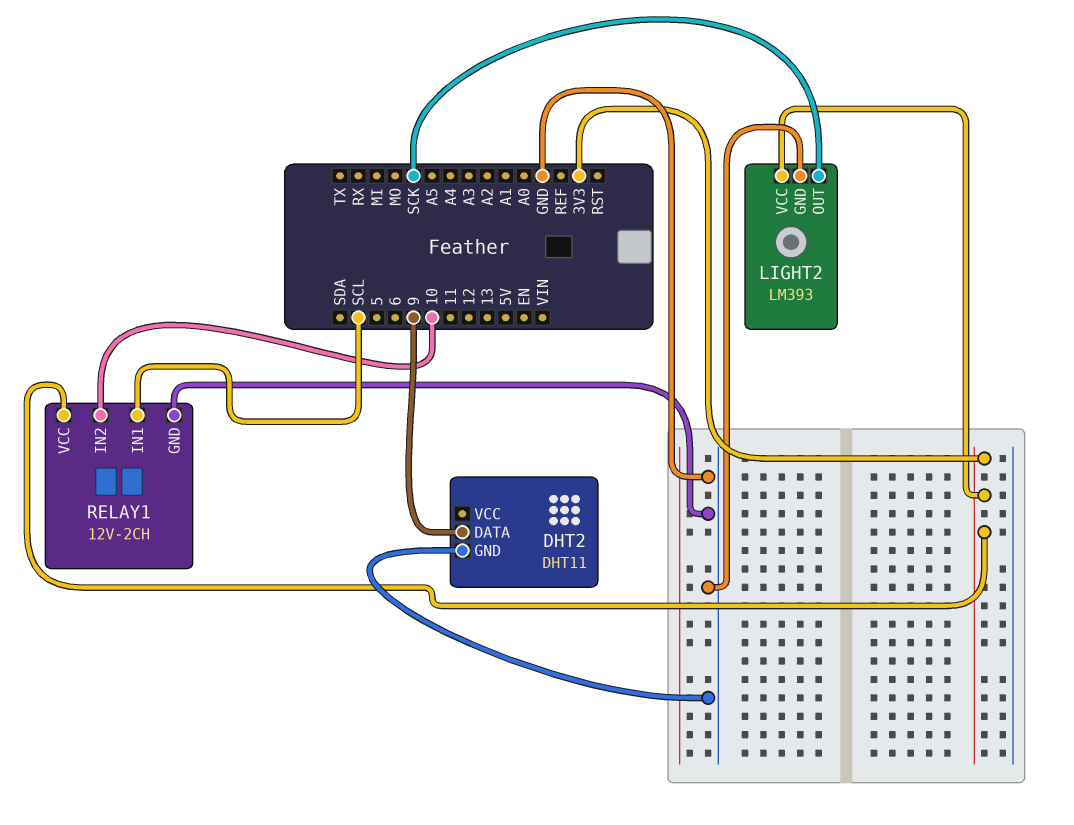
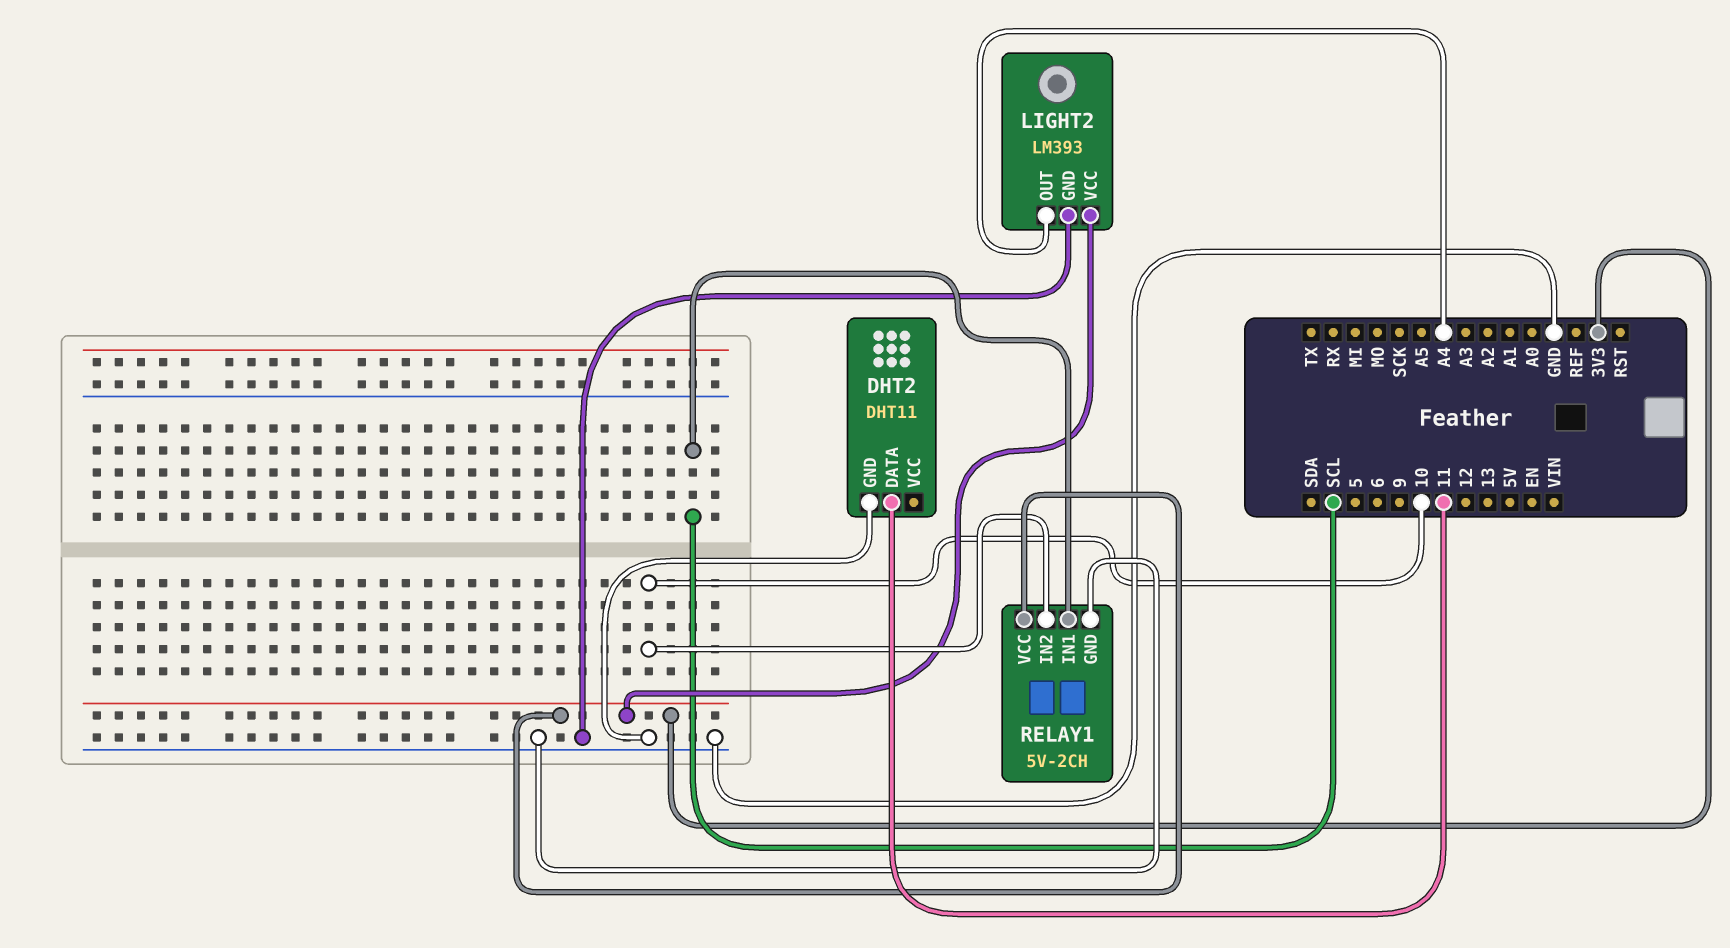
DHT2 pin DATA: 9 -> 11
LIGHT2 pin OUT: SCK -> A4
RELAY1: 12V-2CH -> 5V-2CH

